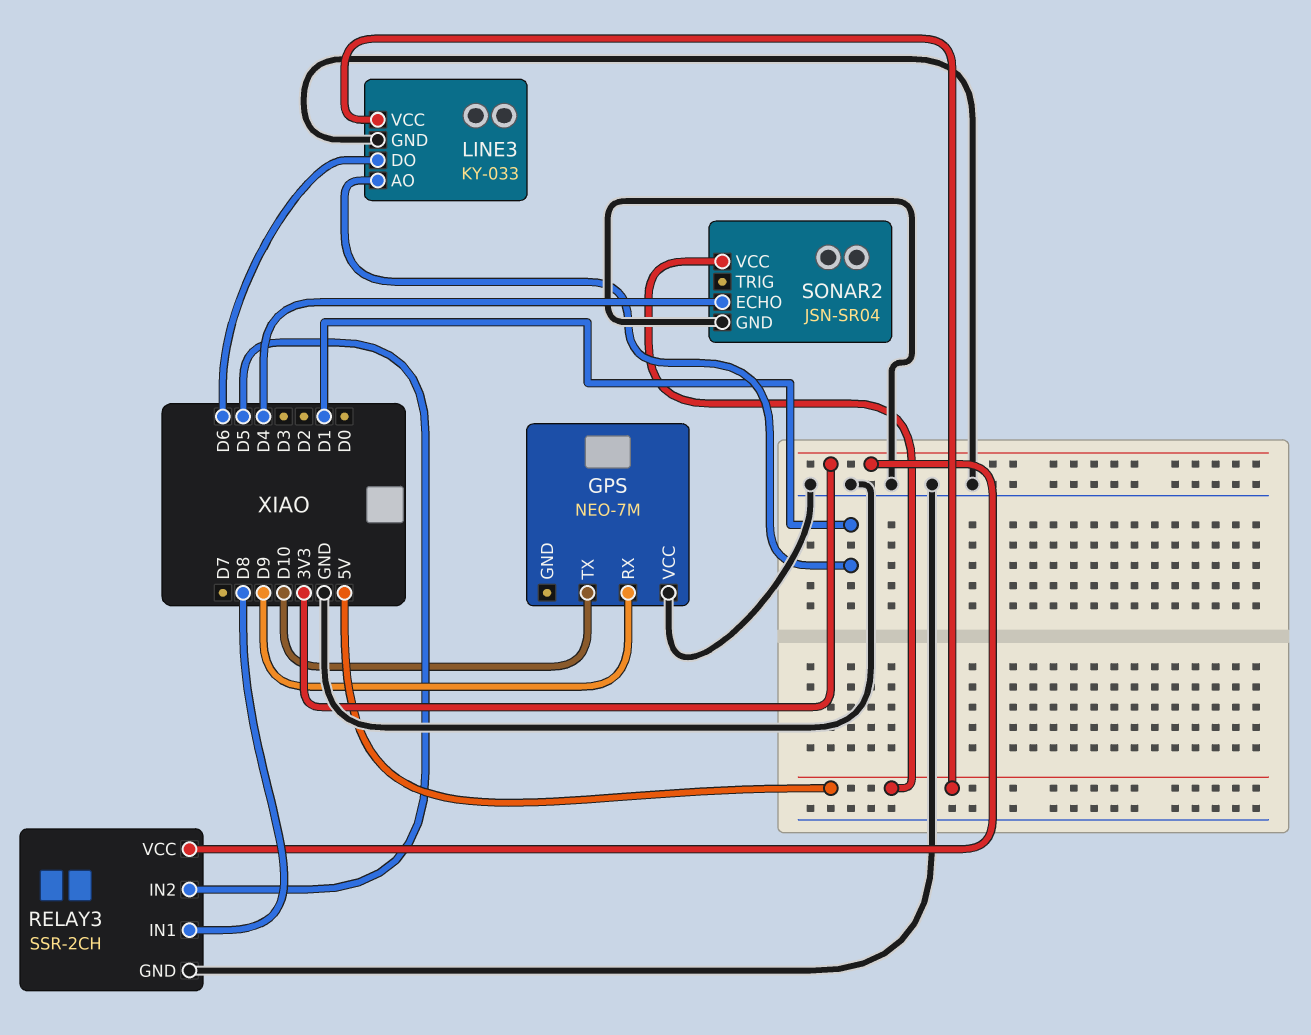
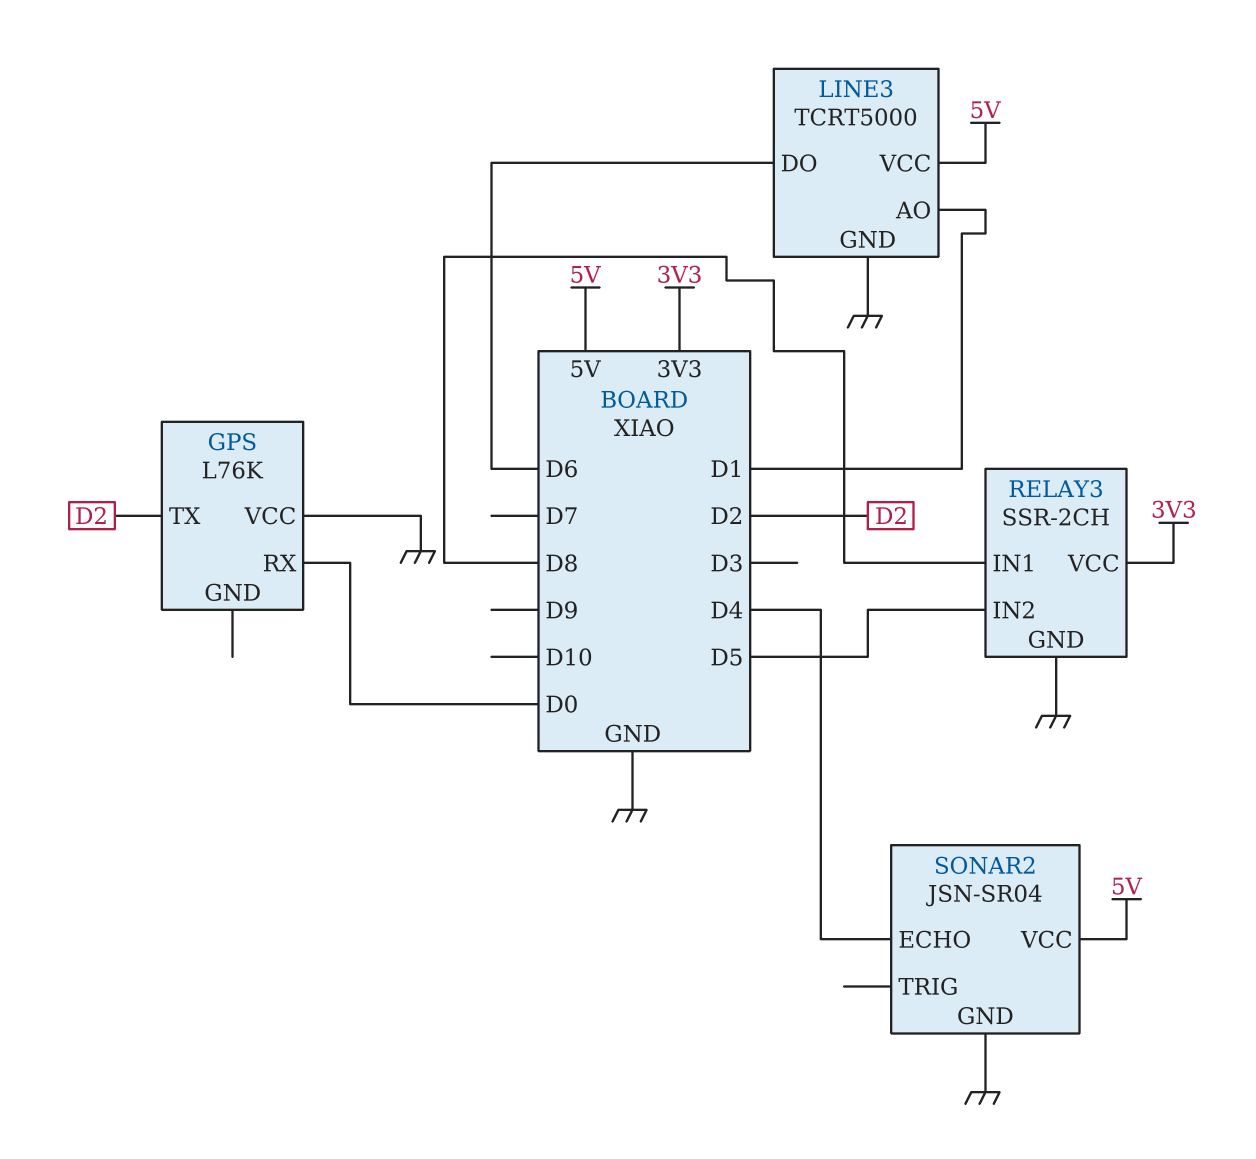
GPS: NEO-7M -> L76K
GPS pin RX: D9 -> D0
GPS pin TX: D10 -> D2
LINE3: KY-033 -> TCRT5000

